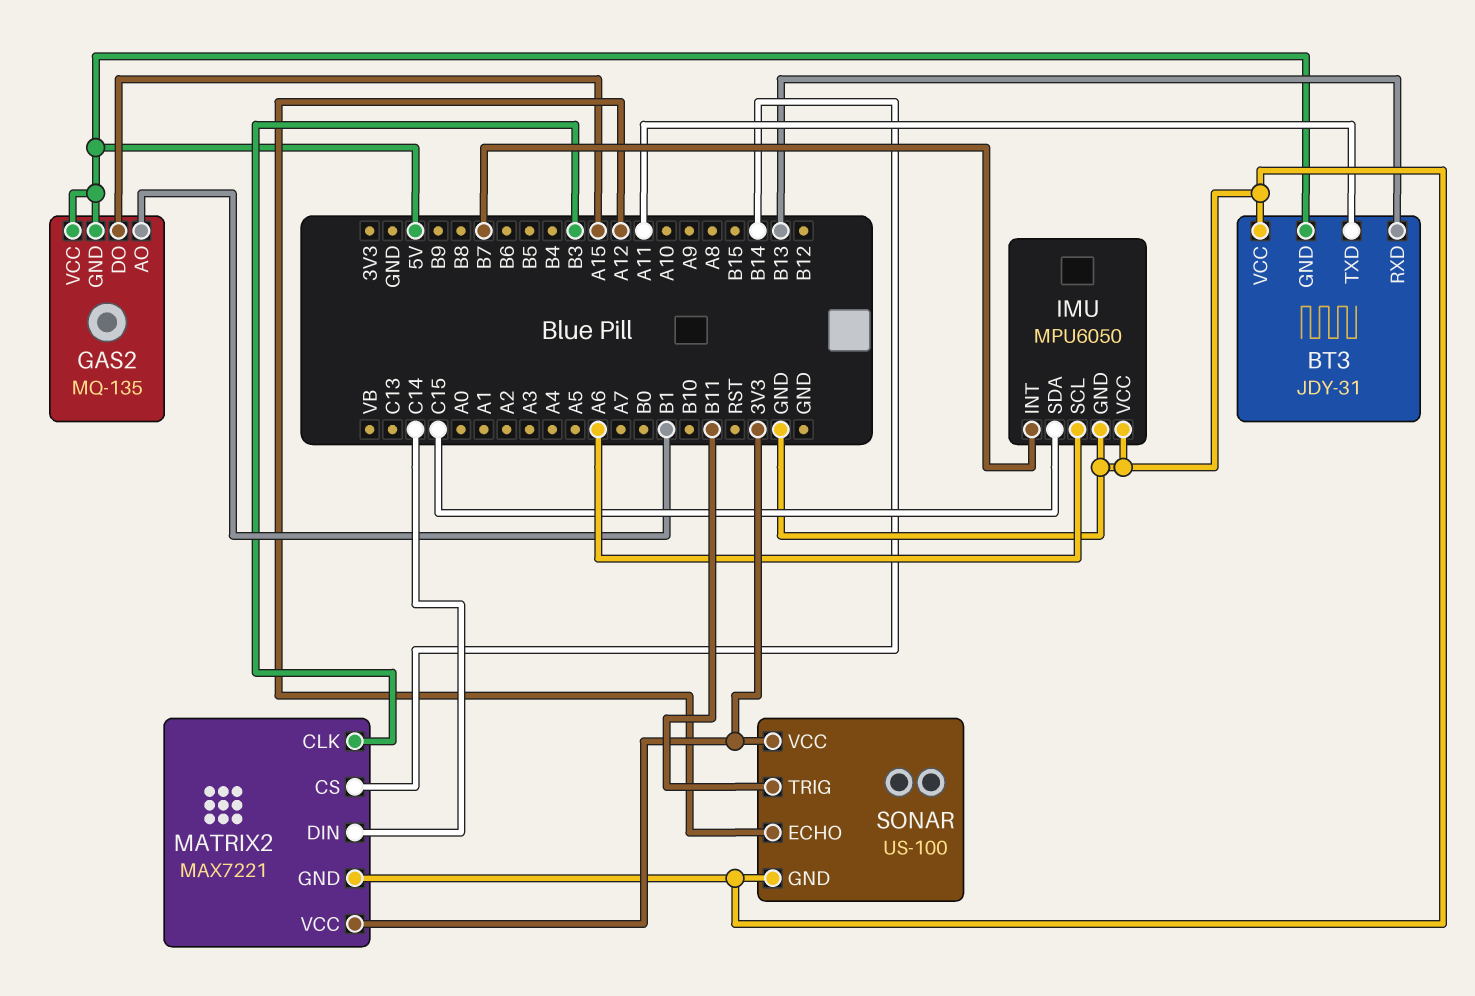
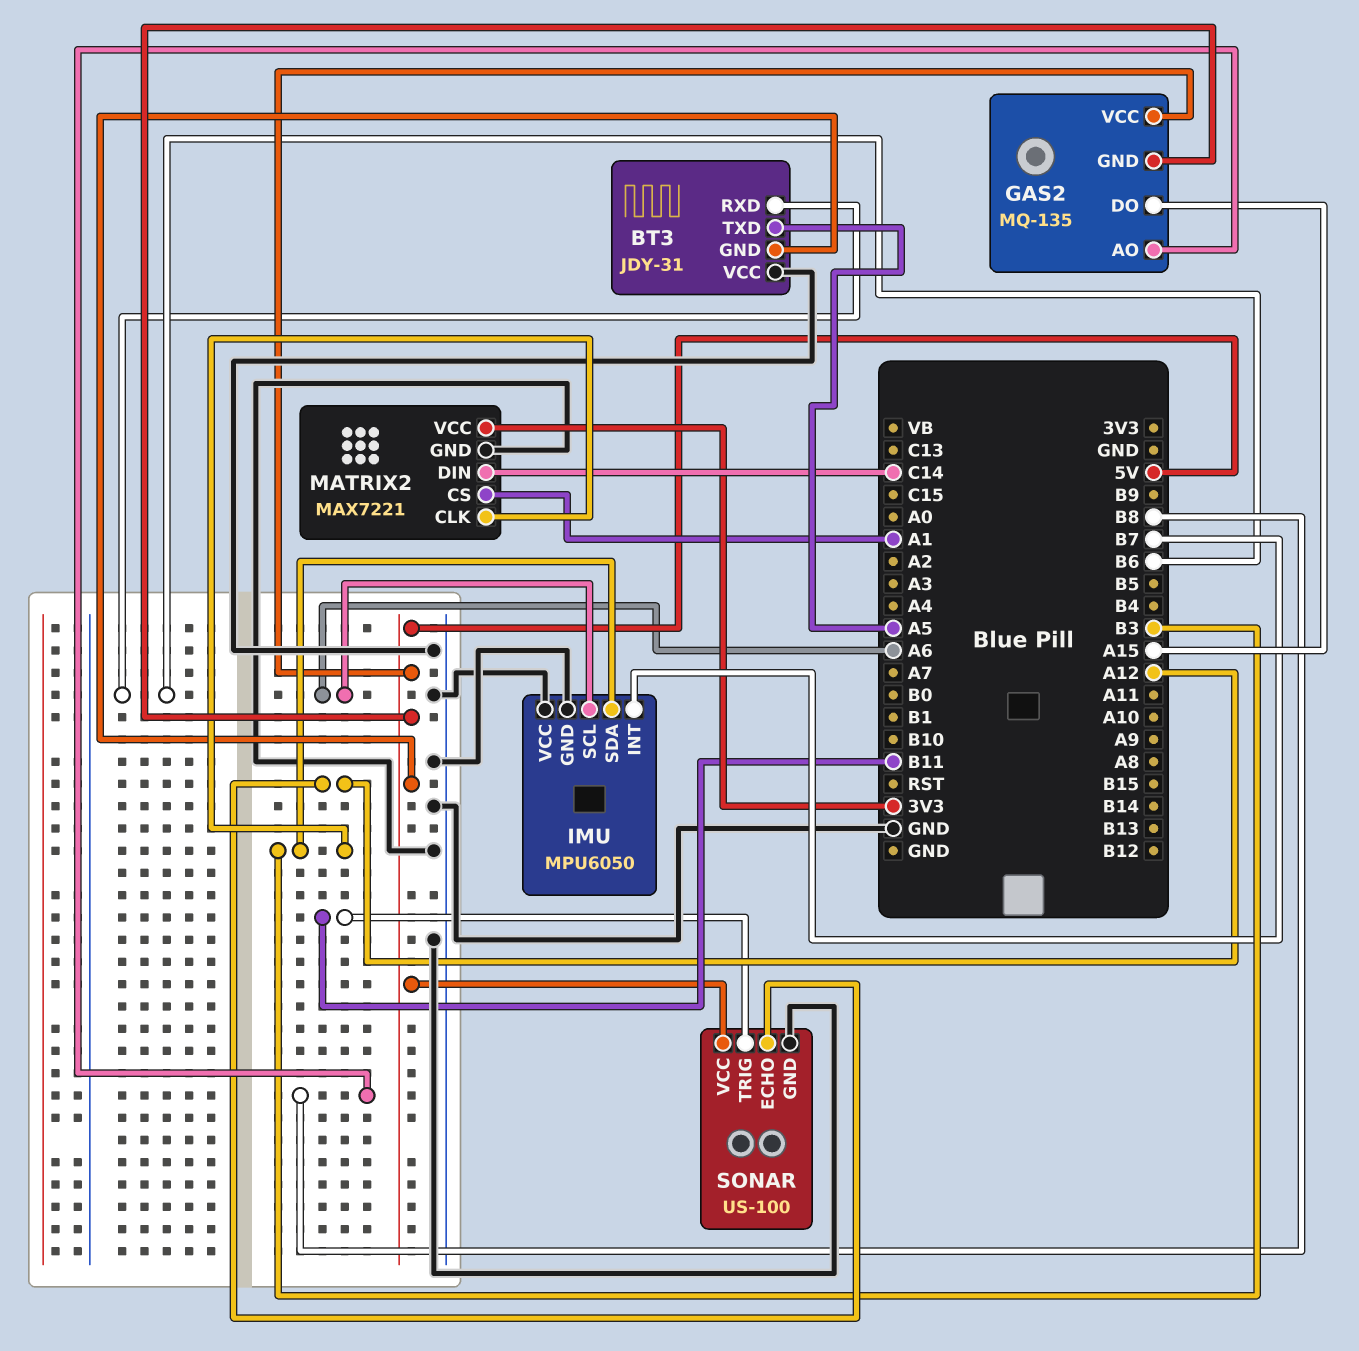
BT3 pin RXD: B13 -> B6
BT3 pin TXD: A11 -> A5
GAS2 pin AO: B1 -> B8
IMU pin SDA: C15 -> B3
MATRIX2 pin CS: B14 -> A1
SONAR pin VCC: 3V3 -> 5V

